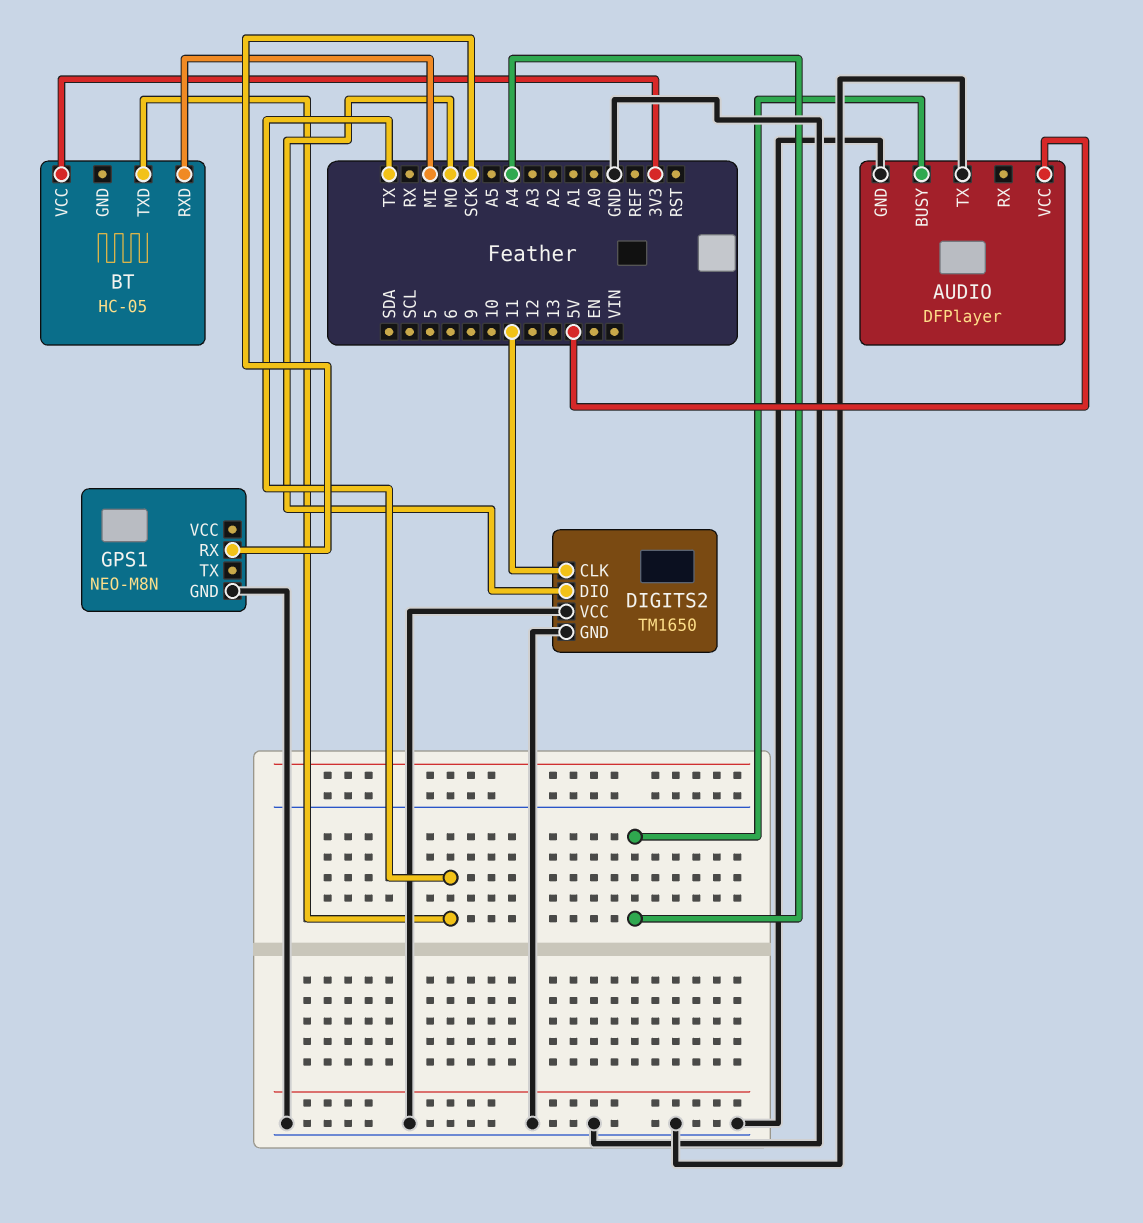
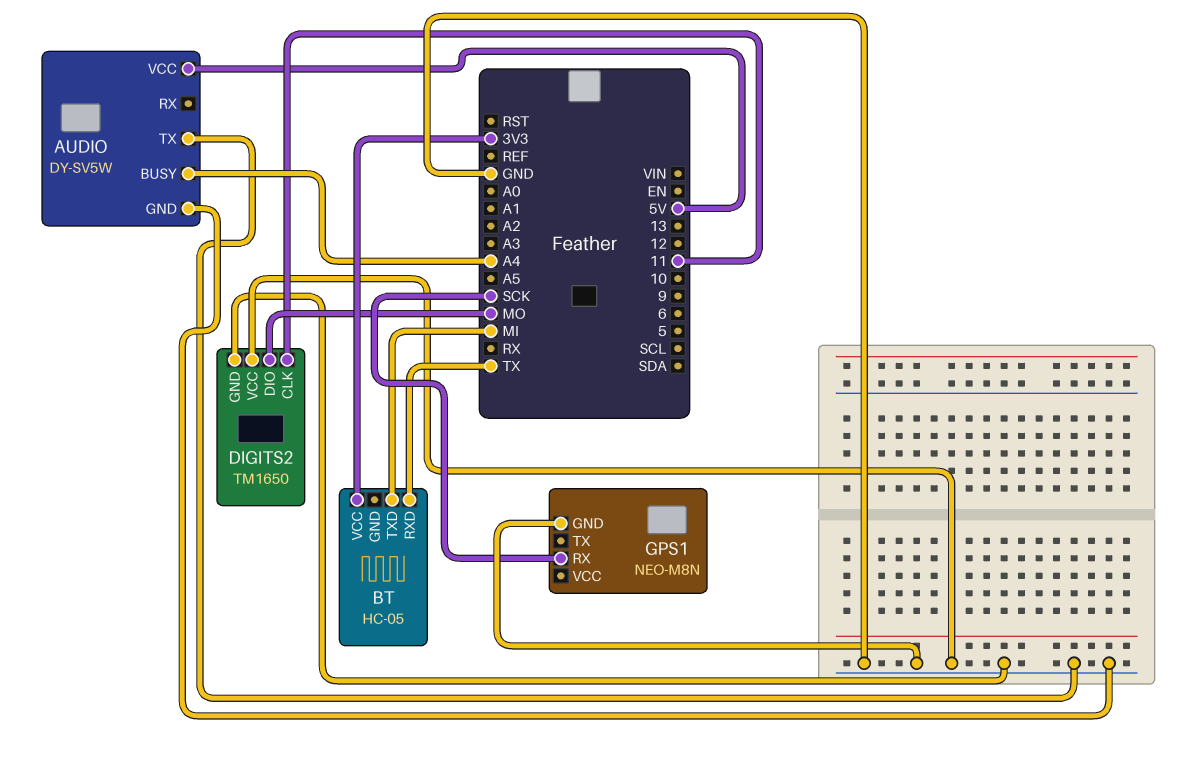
AUDIO: DFPlayer -> DY-SV5W
BT pin RXD: MI -> TX
BT pin TXD: TX -> MI

